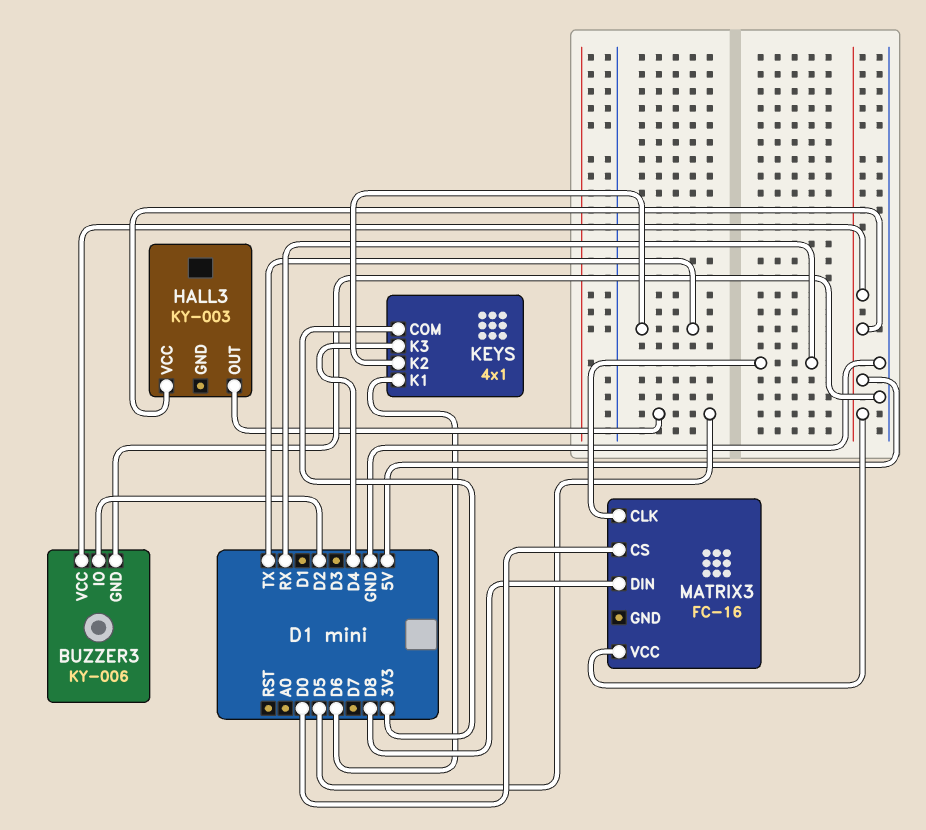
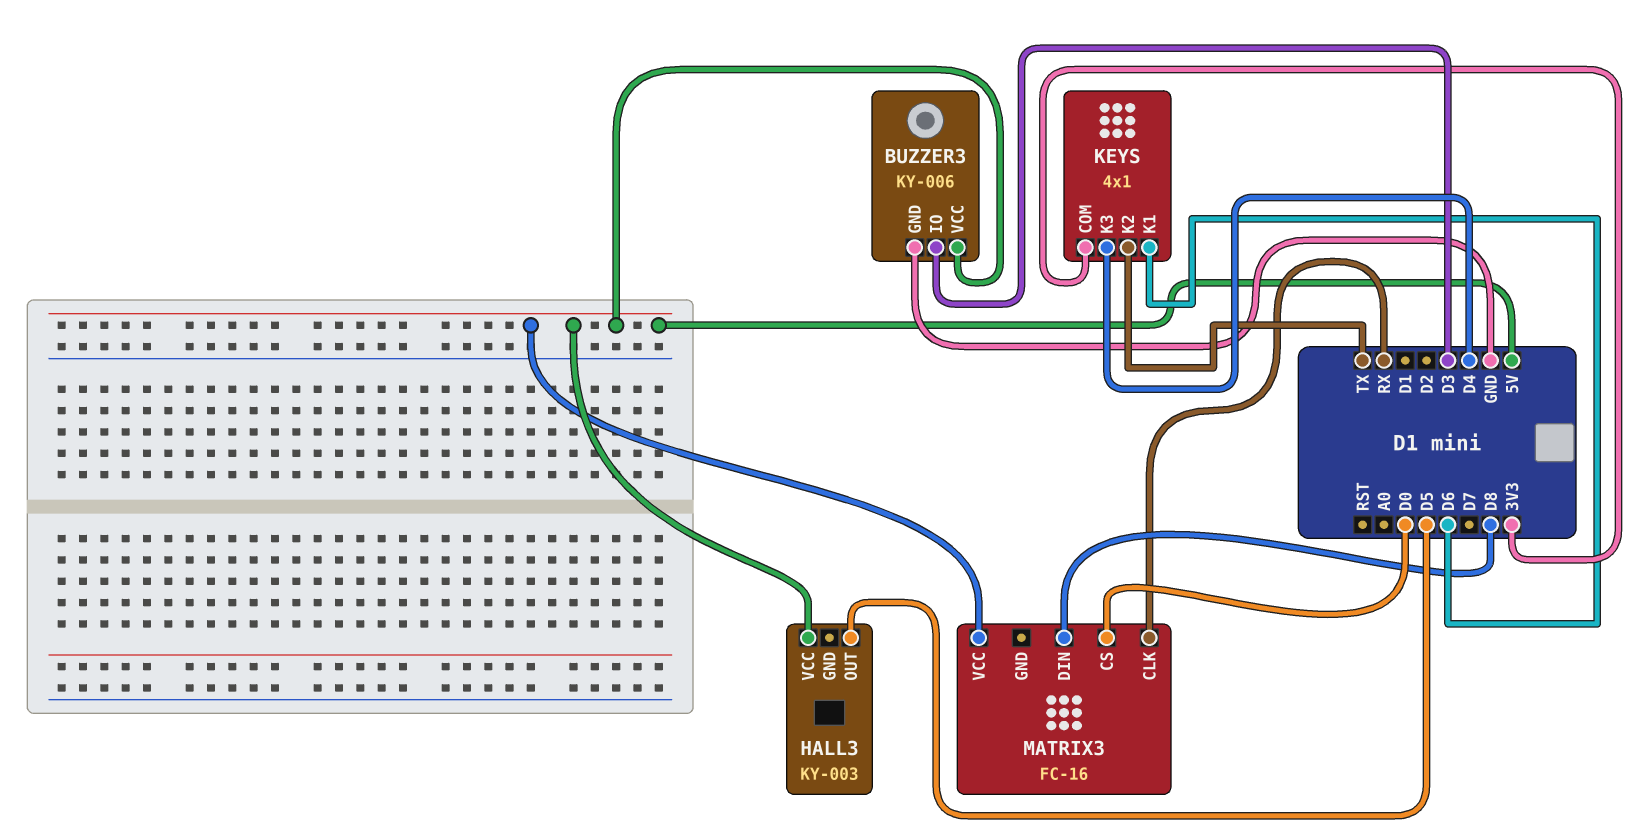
BUZZER3 pin IO: D2 -> D3

